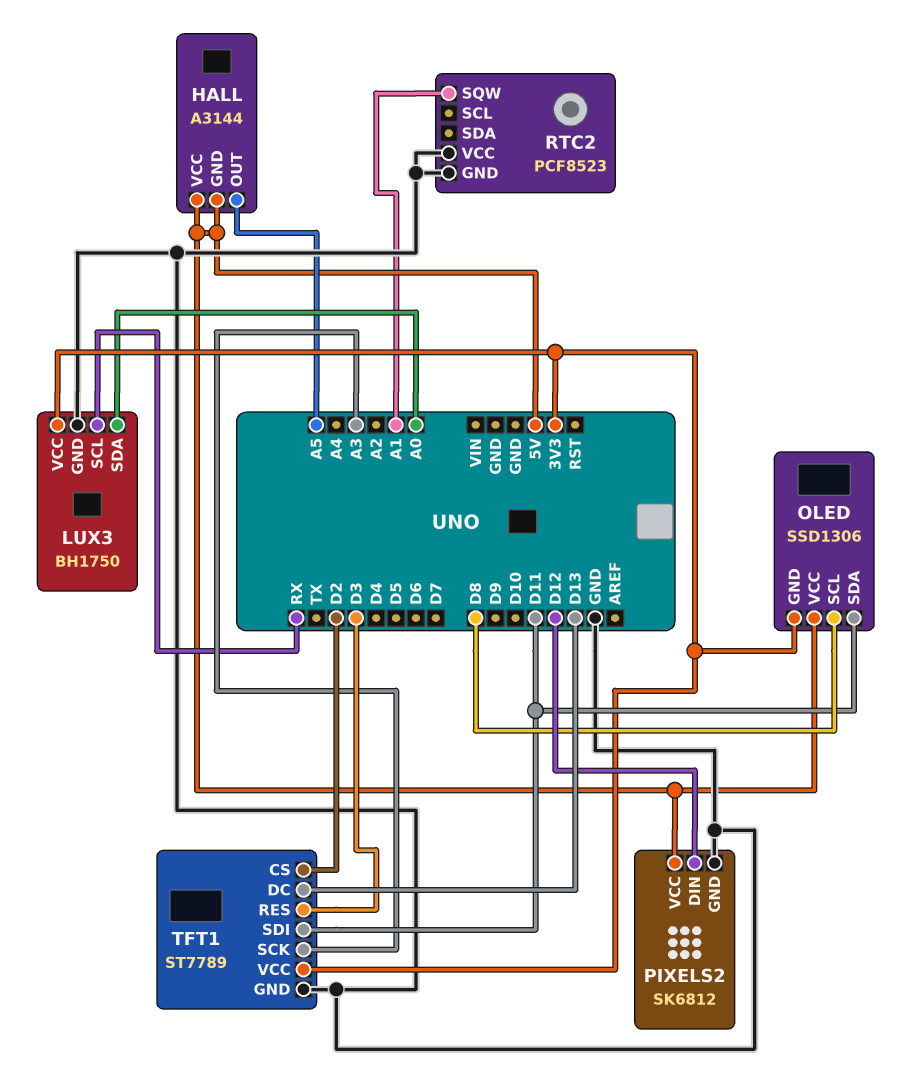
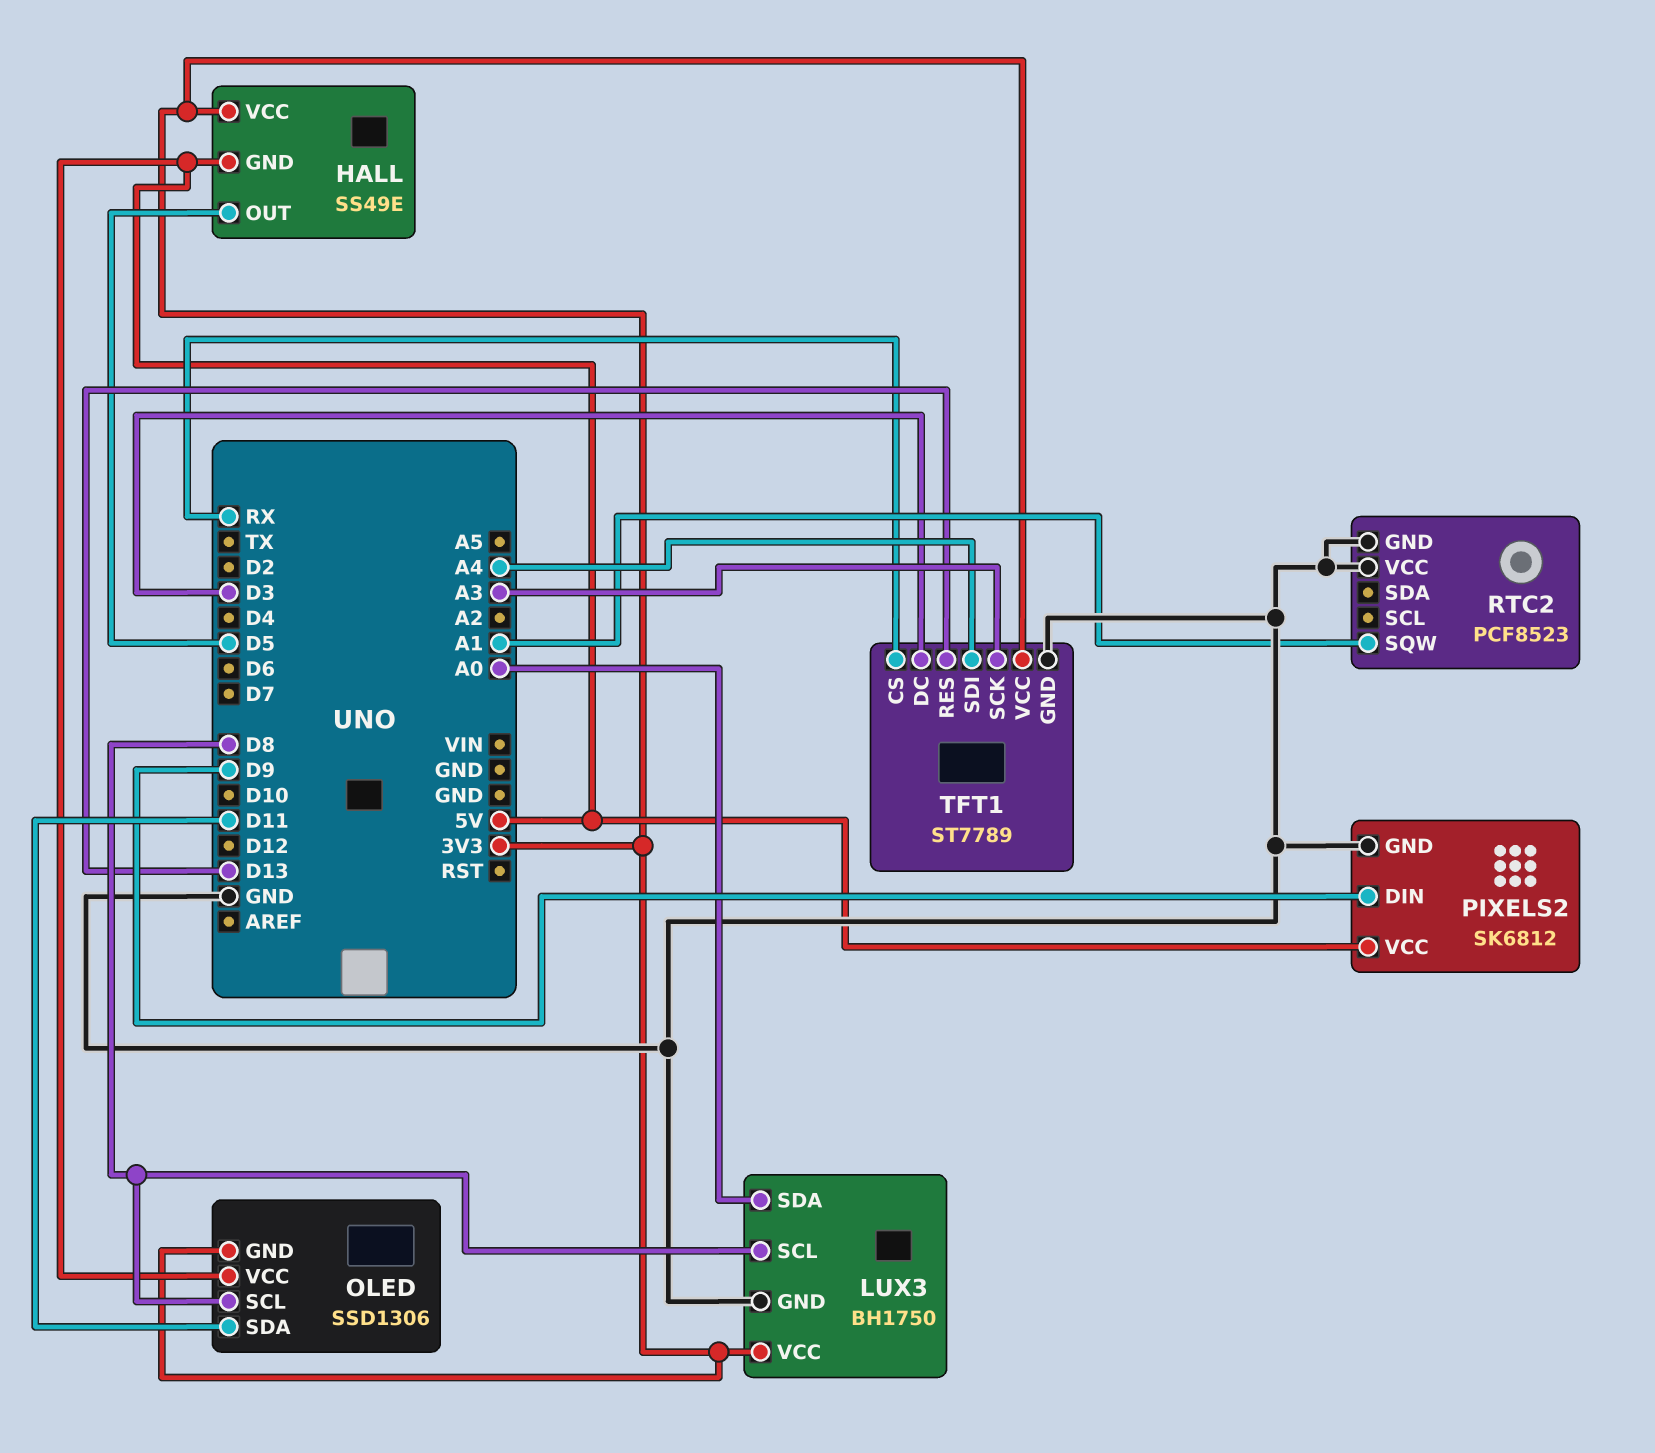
HALL: A3144 -> SS49E
HALL pin OUT: A5 -> D5
HALL pin VCC: 5V -> 3V3
LUX3 pin SCL: RX -> D8
PIXELS2 pin DIN: D12 -> D9
TFT1 pin CS: D2 -> RX
TFT1 pin DC: D13 -> D3
TFT1 pin RES: D3 -> D13
TFT1 pin SDI: D11 -> A4

